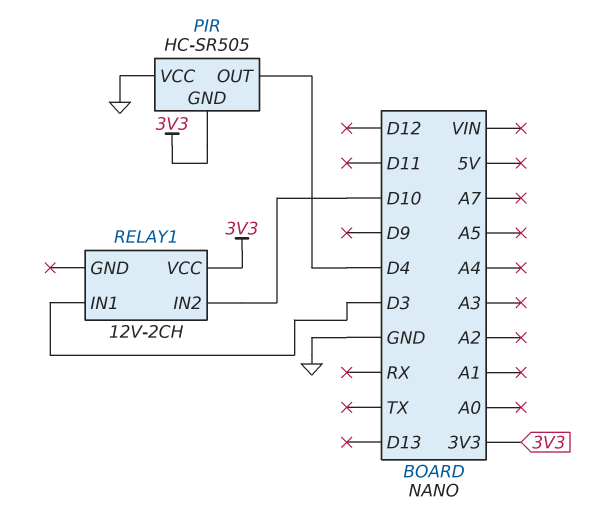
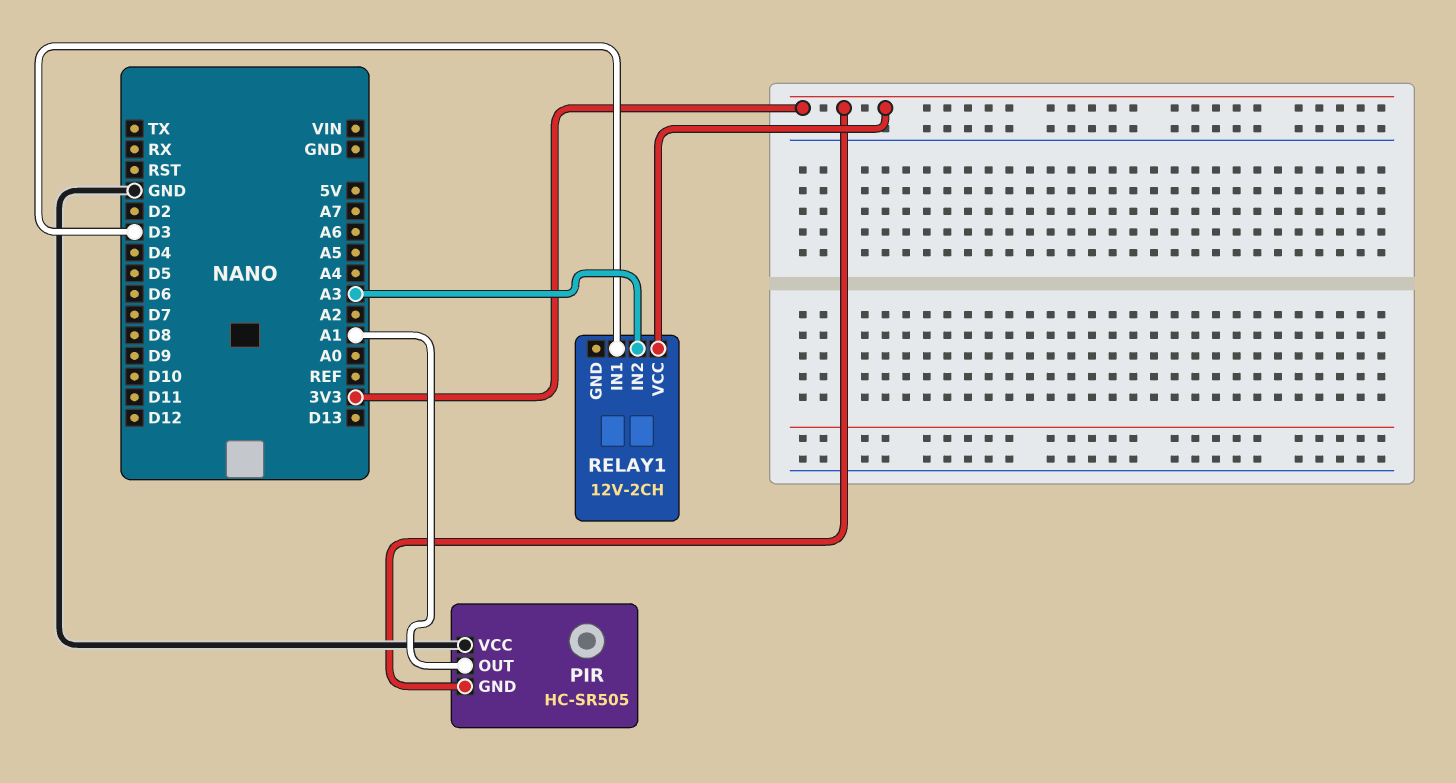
PIR pin OUT: D4 -> A1
RELAY1 pin IN2: D10 -> A3

